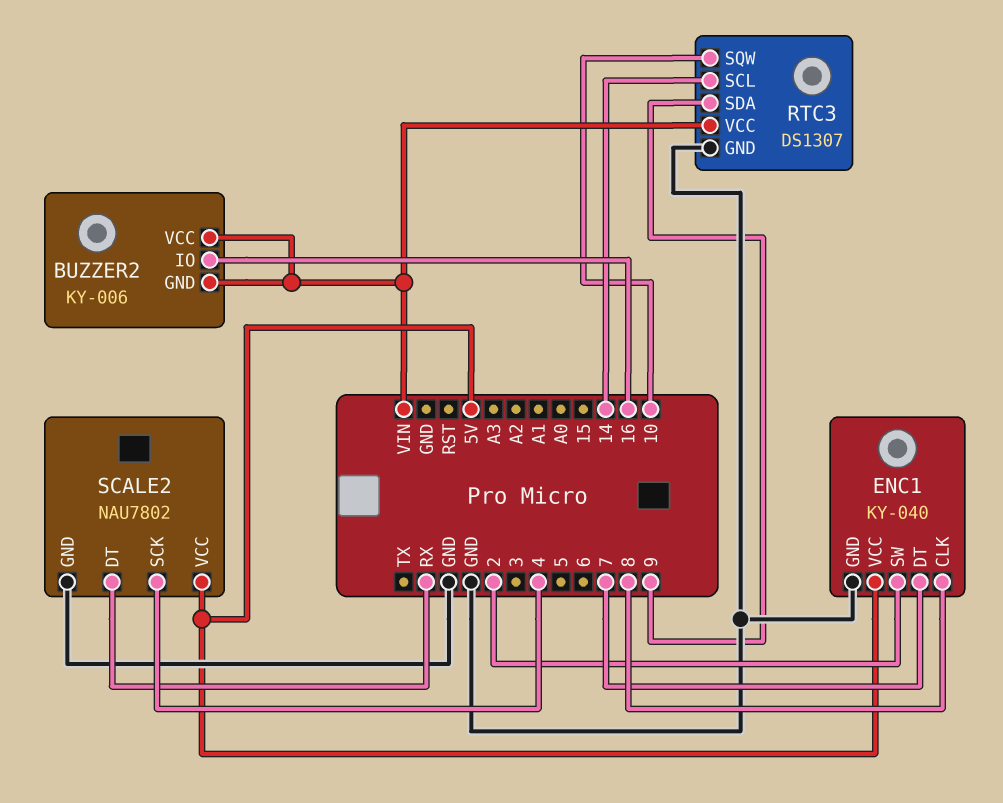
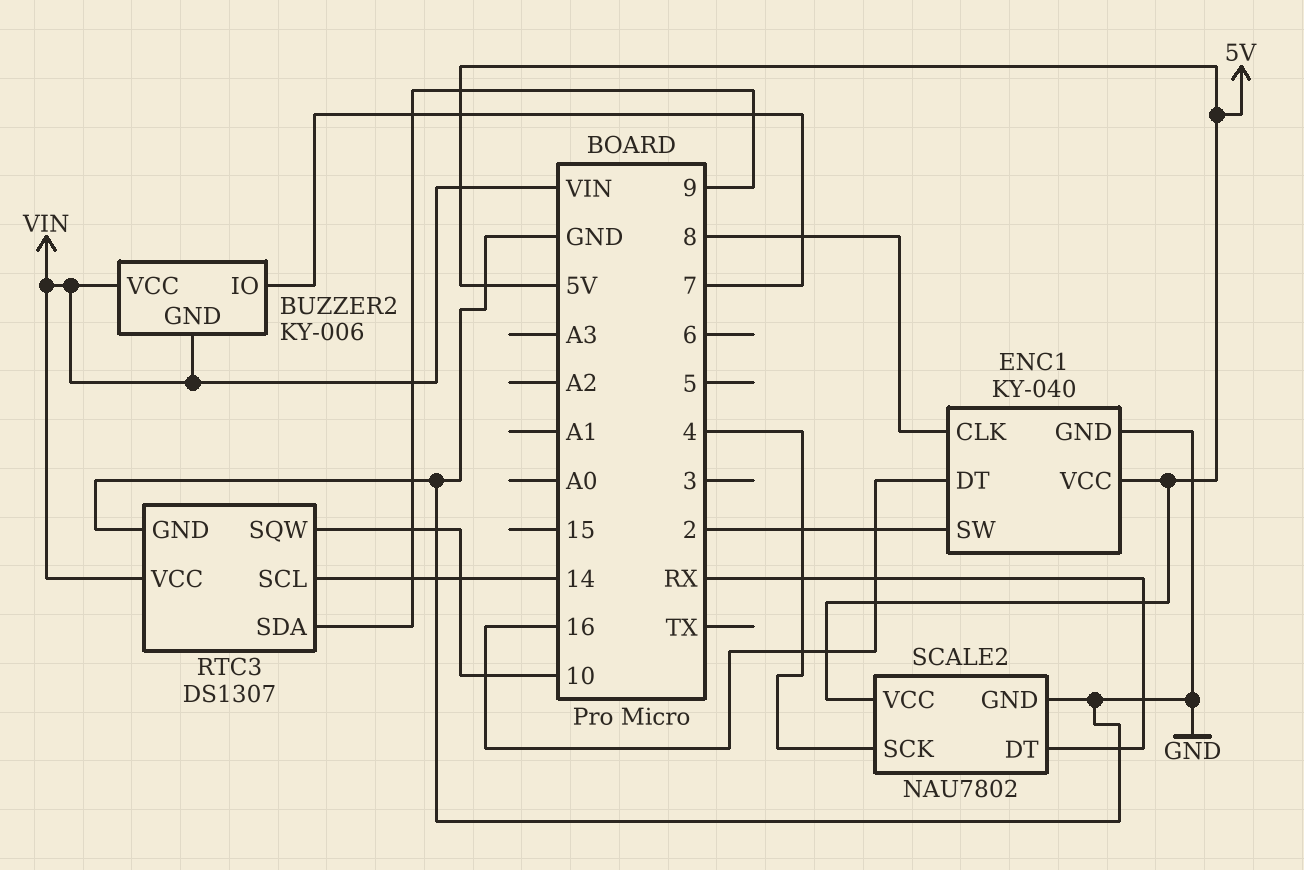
BUZZER2 pin IO: 16 -> 7
ENC1 pin DT: 7 -> 16

